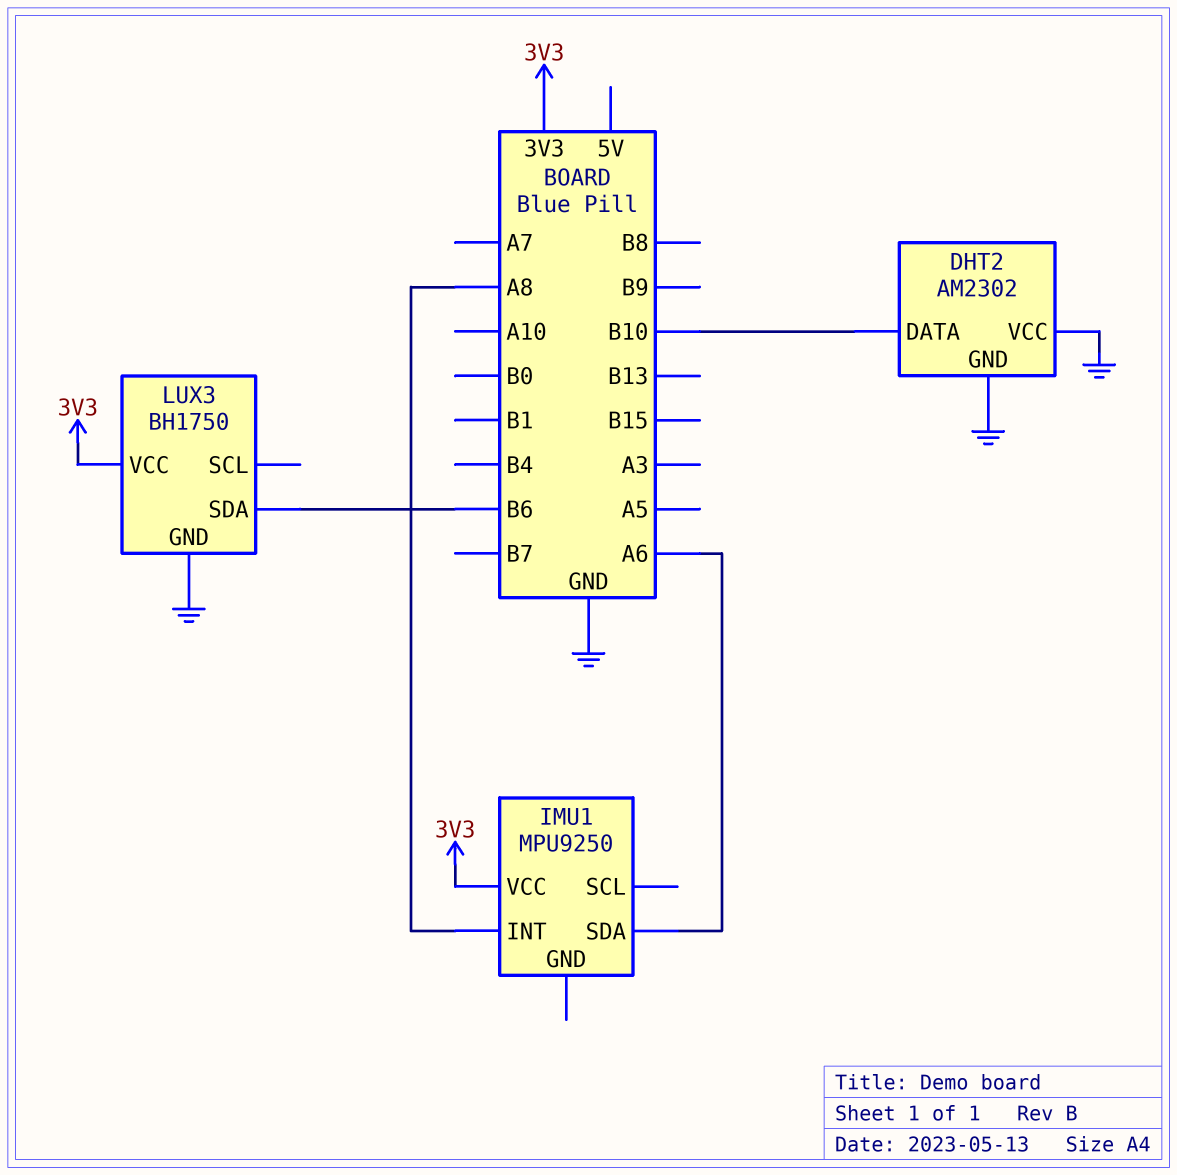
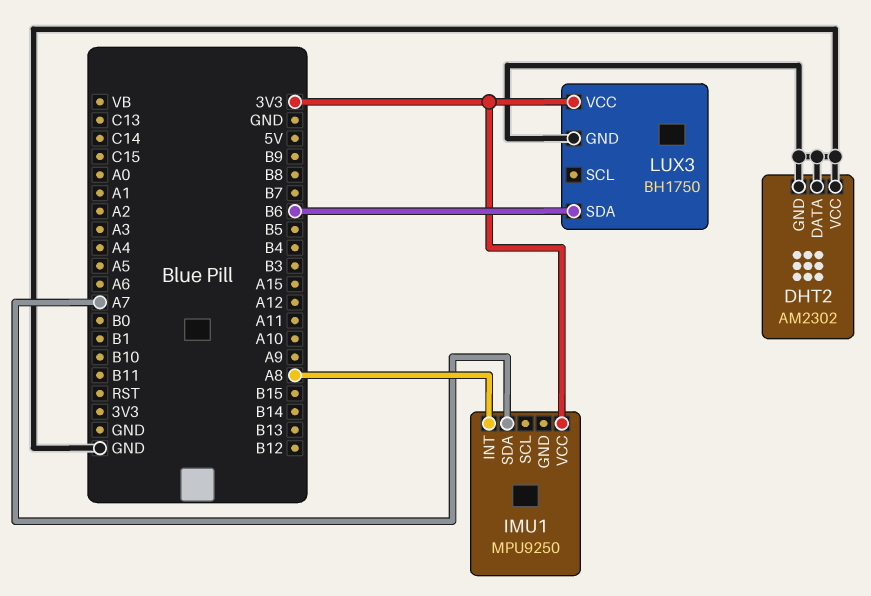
DHT2 pin DATA: B10 -> GND
IMU1 pin SDA: A6 -> A7

